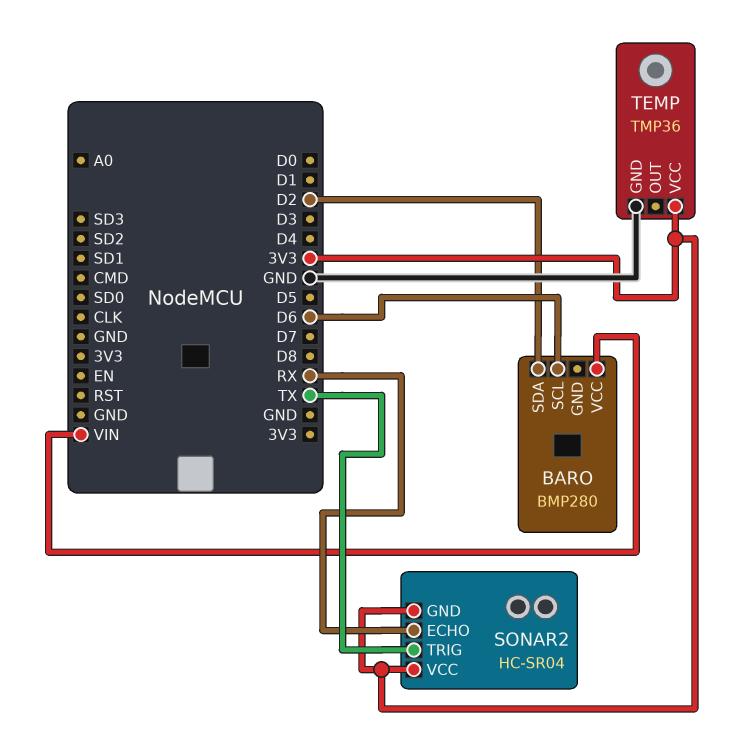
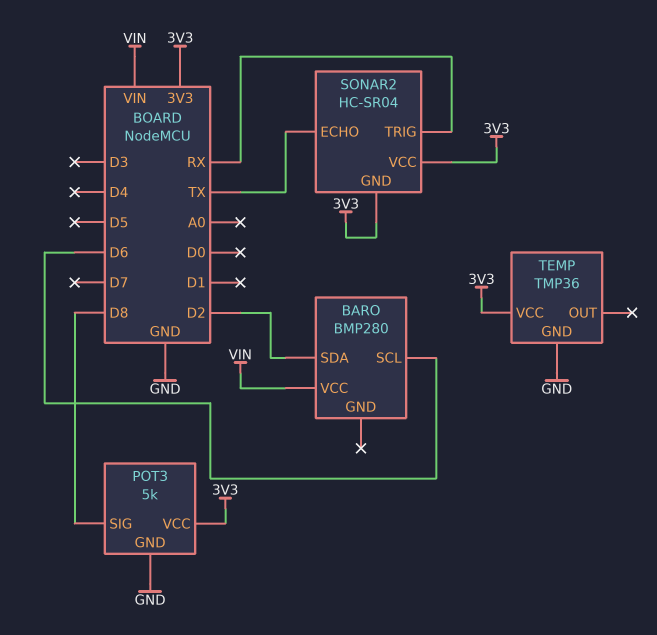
POT3: none -> 5k
POT3 pin GND: none -> GND
POT3 pin SIG: none -> D8
POT3 pin VCC: none -> 3V3
SONAR2 pin ECHO: RX -> TX
SONAR2 pin TRIG: TX -> RX

